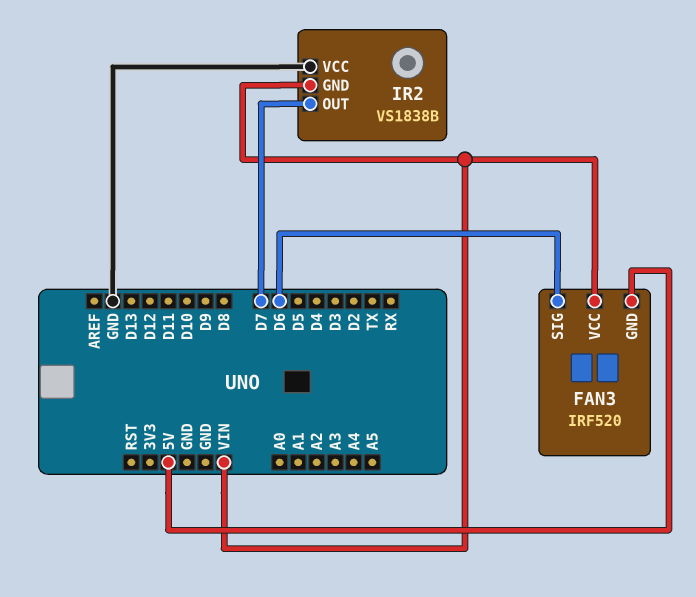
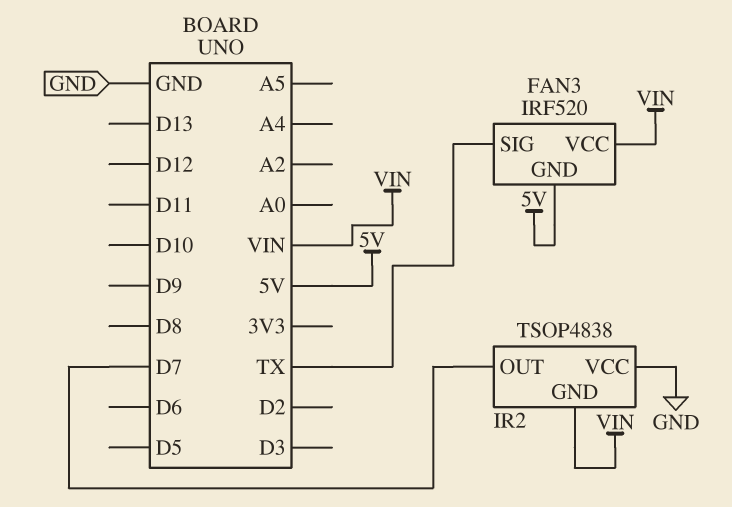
FAN3 pin SIG: D6 -> TX
IR2: VS1838B -> TSOP4838

